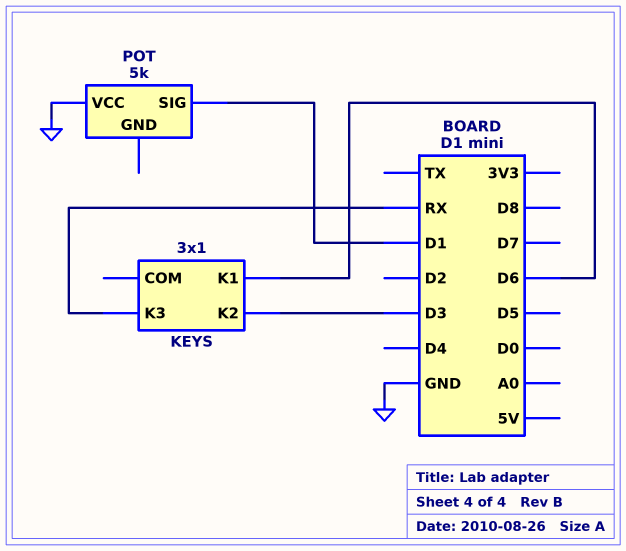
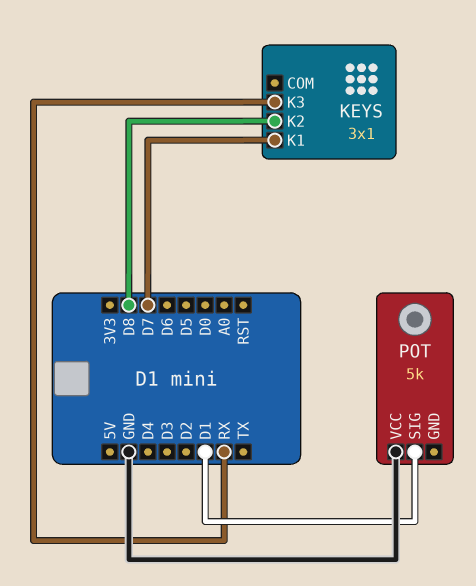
KEYS pin K1: D6 -> D7
KEYS pin K2: D3 -> D8

